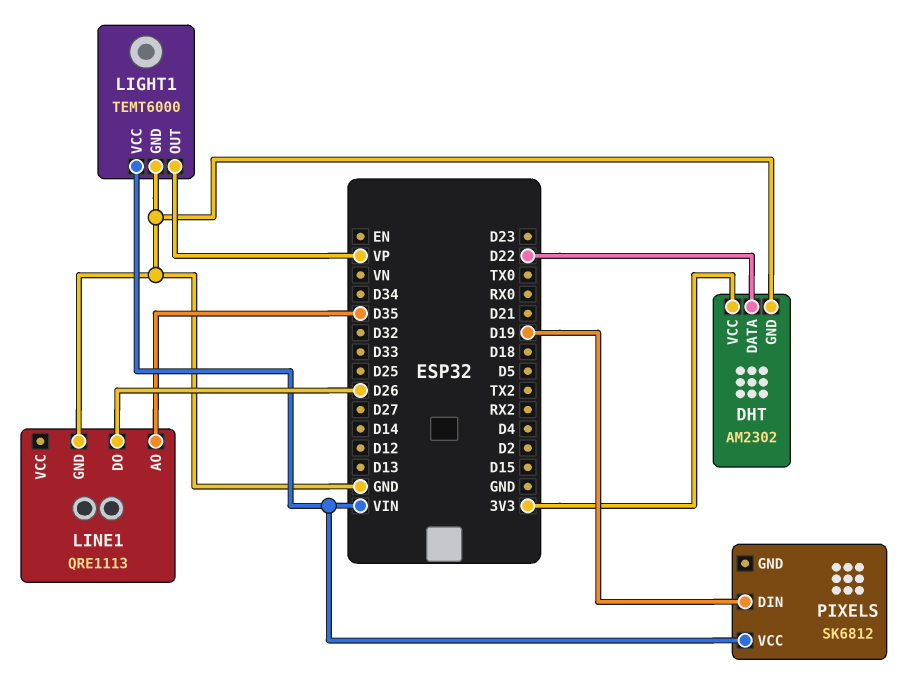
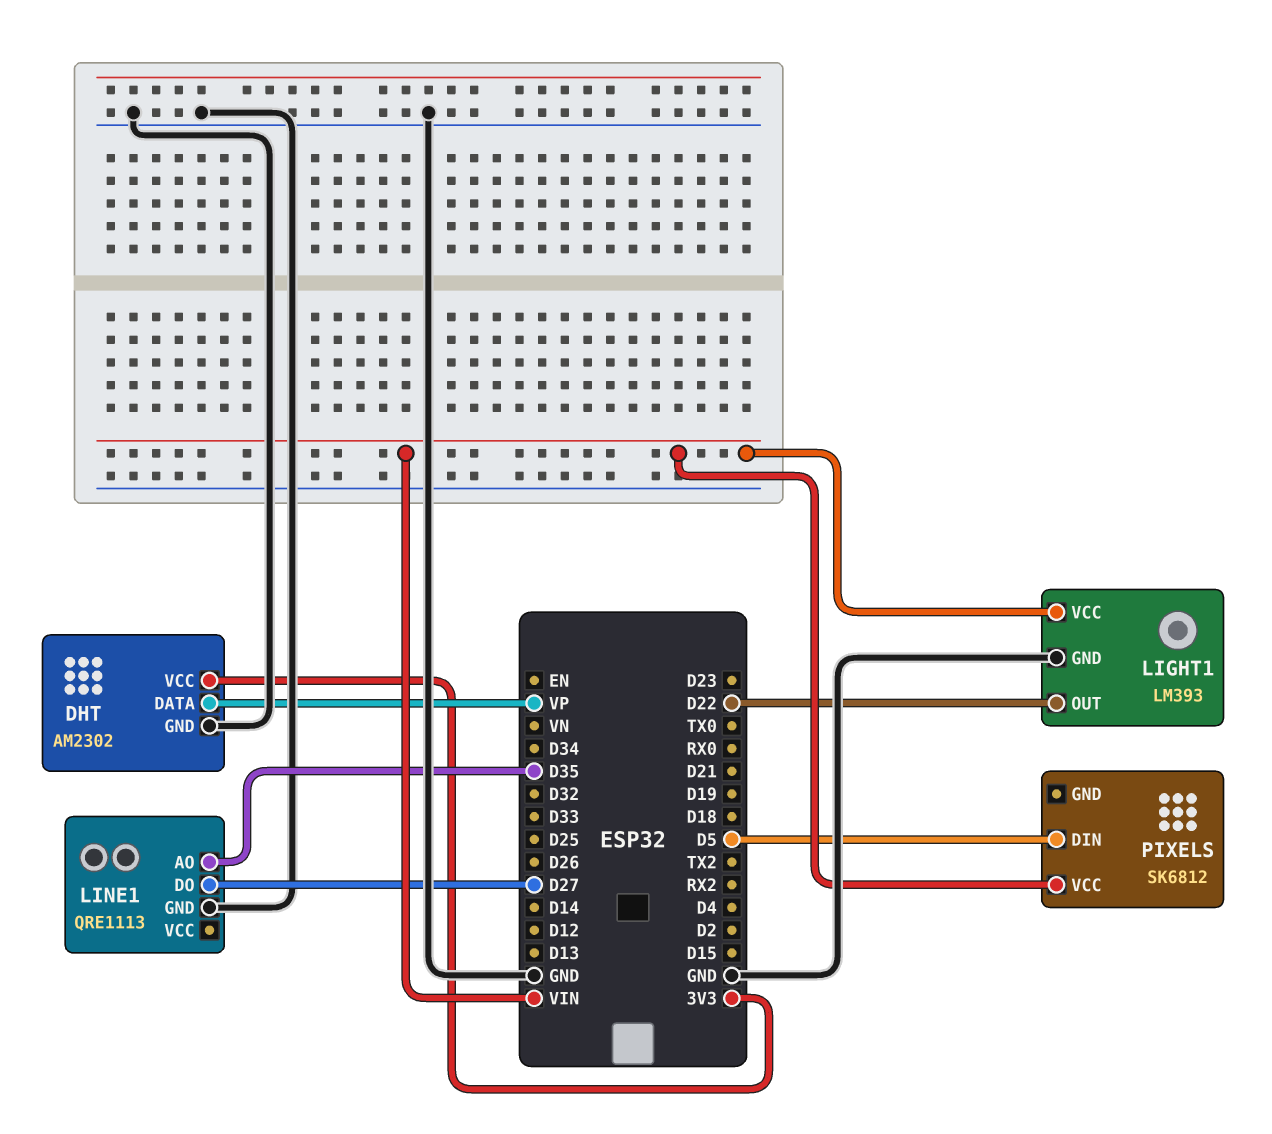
DHT pin DATA: D22 -> VP
LIGHT1: TEMT6000 -> LM393
LIGHT1 pin OUT: VP -> D22
LINE1 pin DO: D26 -> D27
PIXELS pin DIN: D19 -> D5

